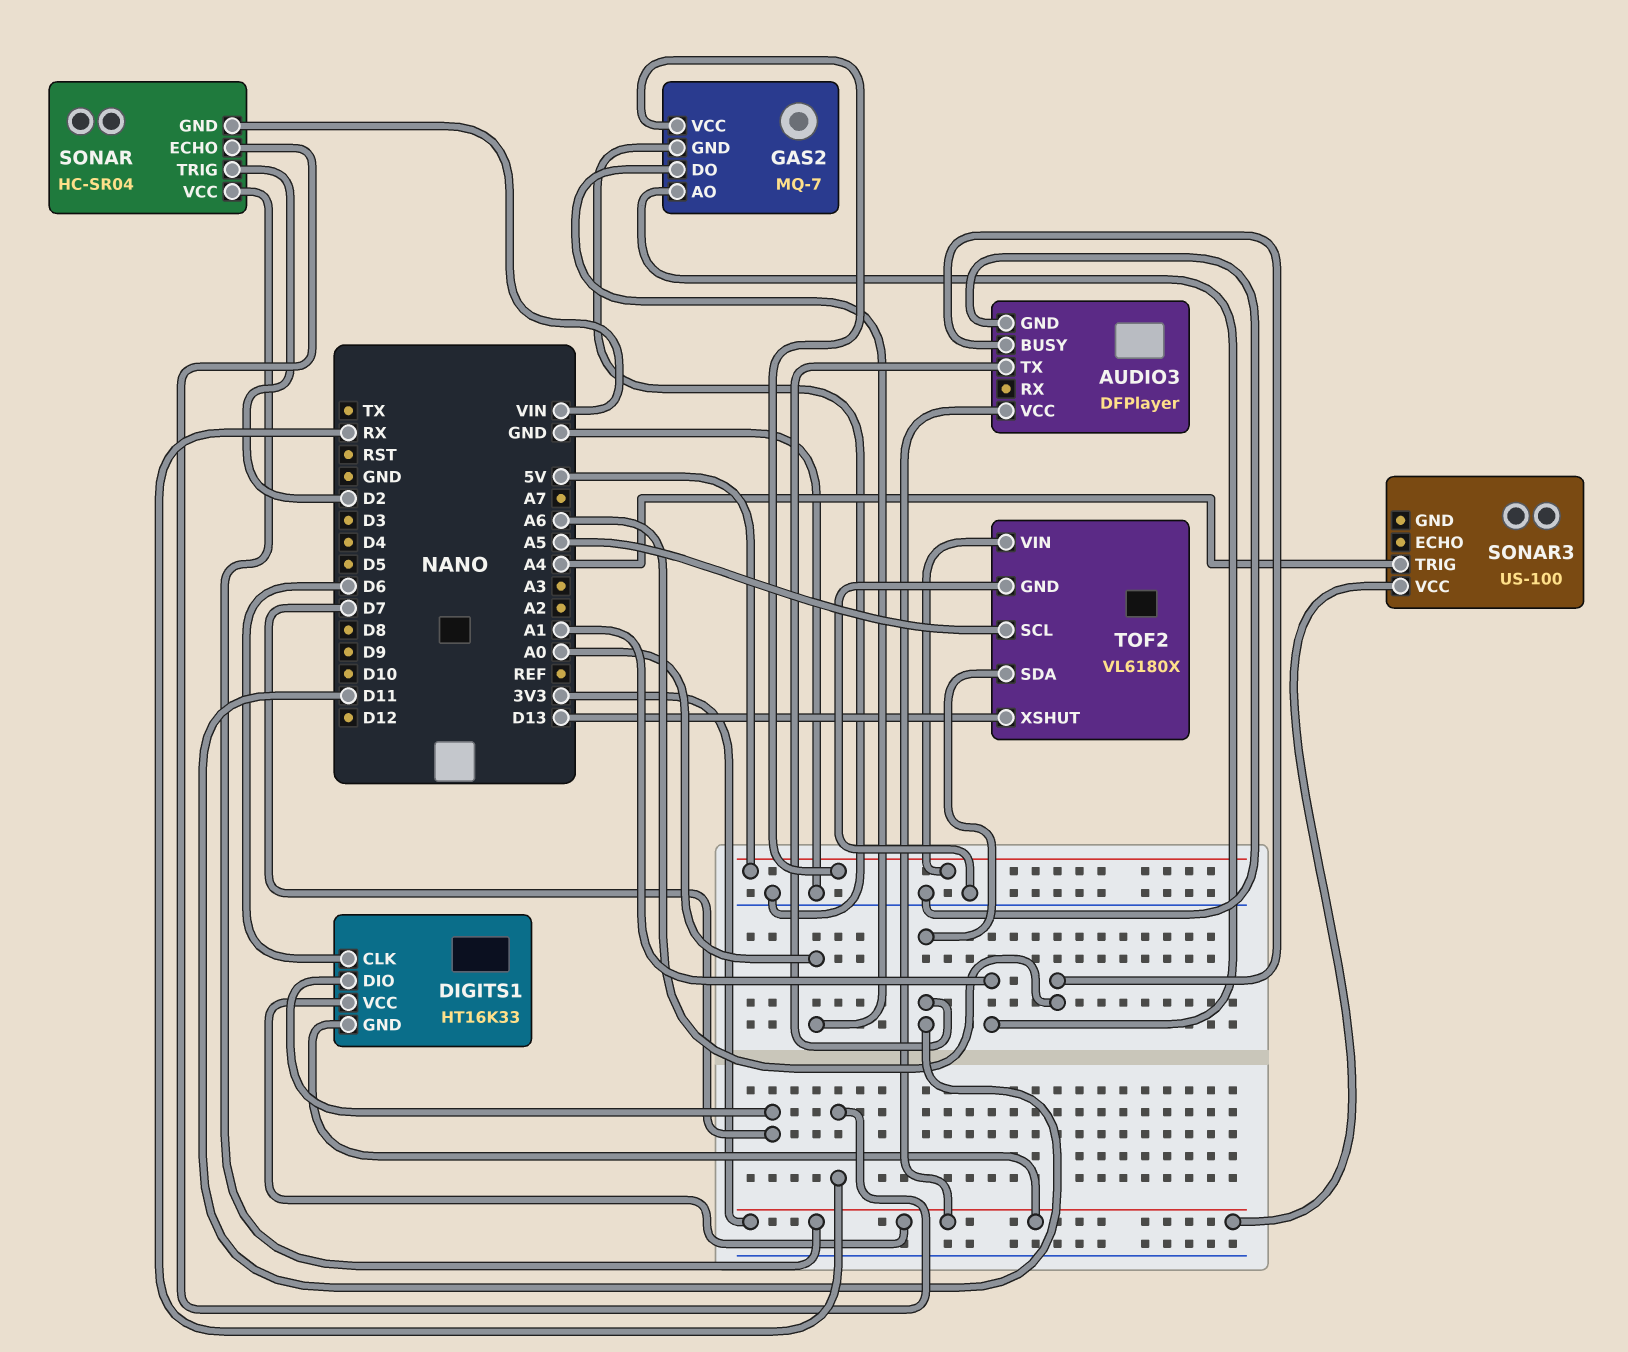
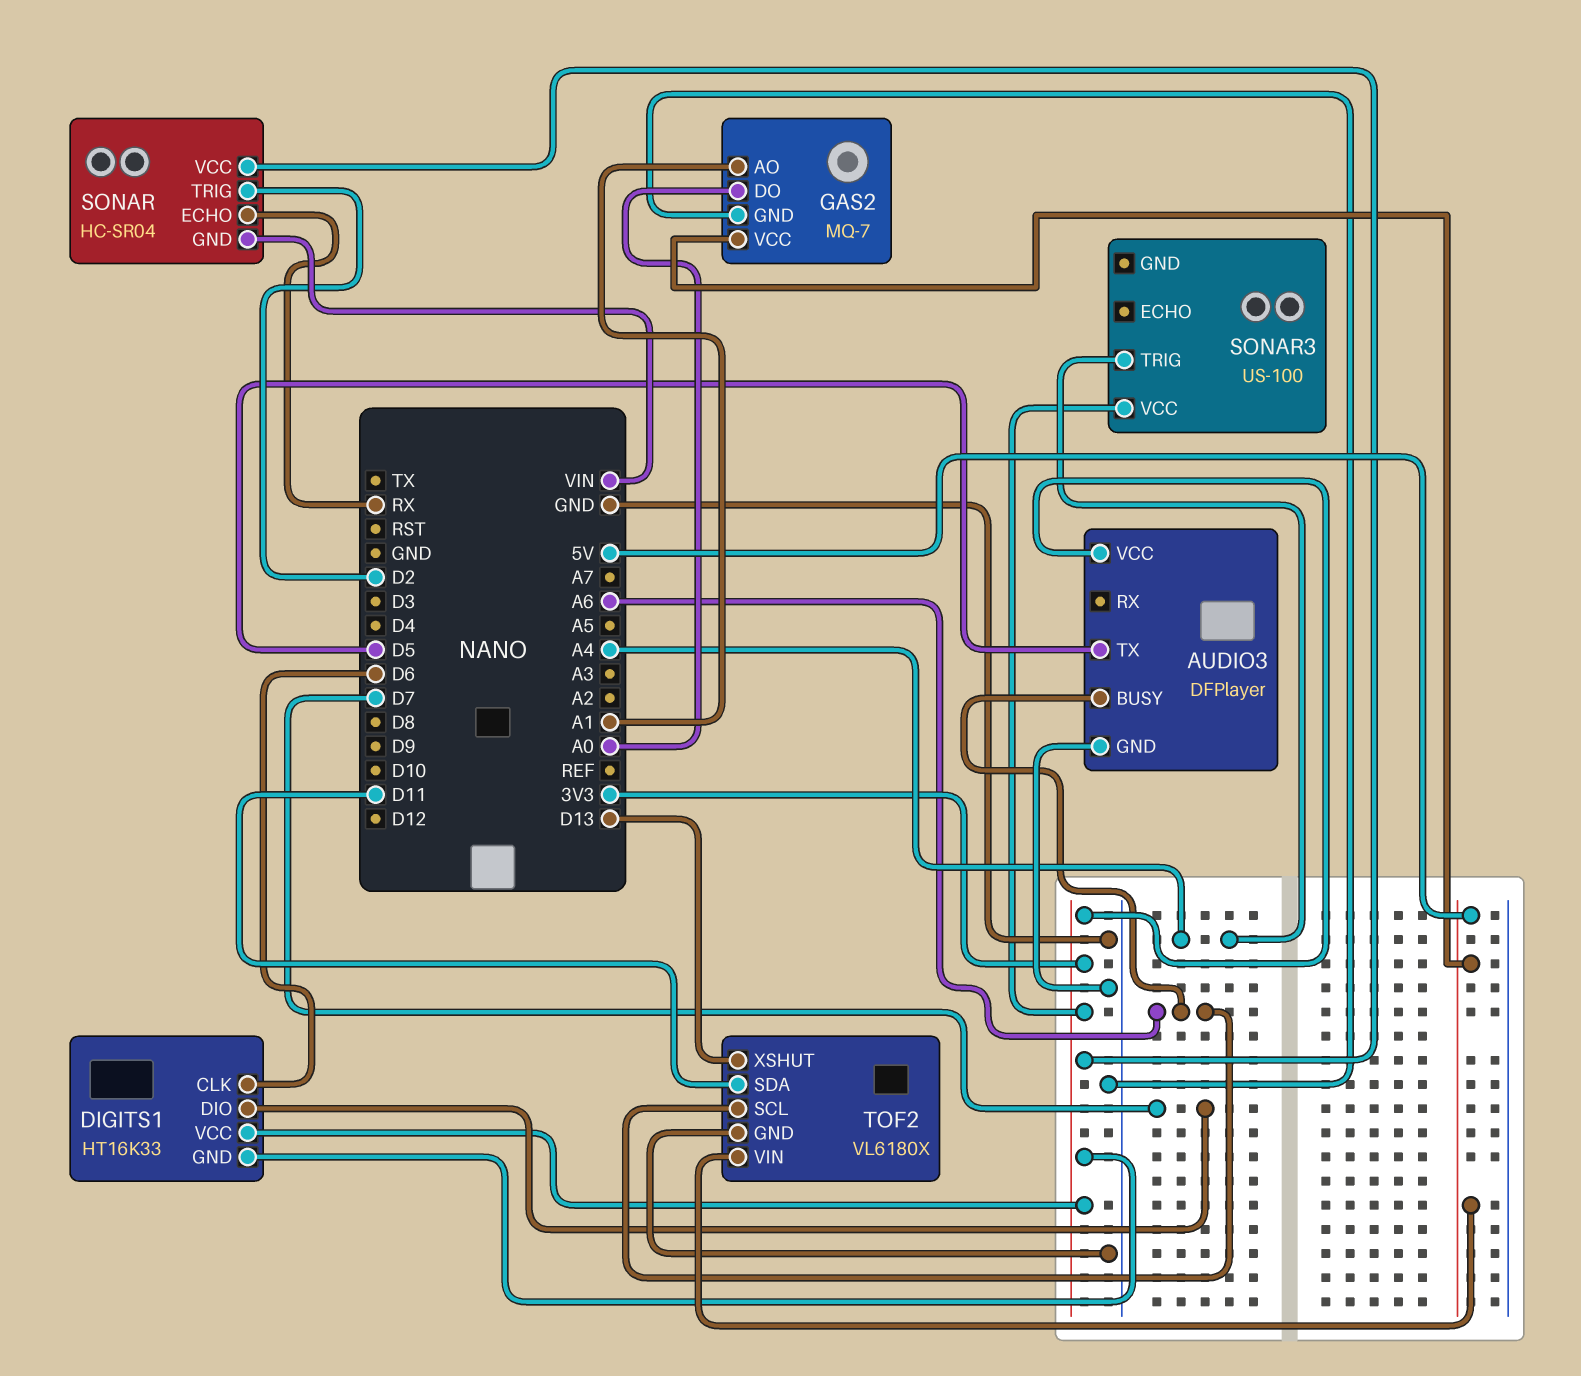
AUDIO3 pin TX: D11 -> D5
TOF2 pin SCL: A5 -> A6

